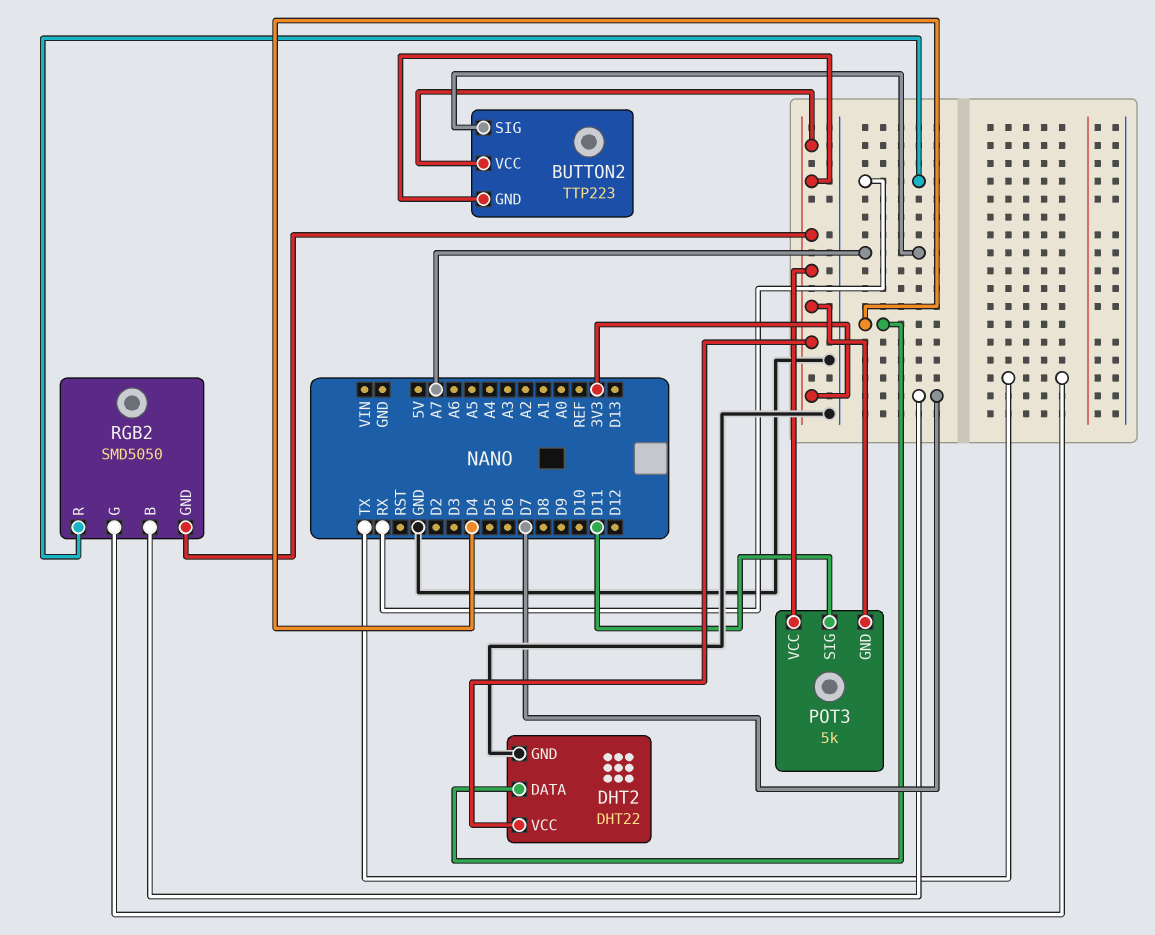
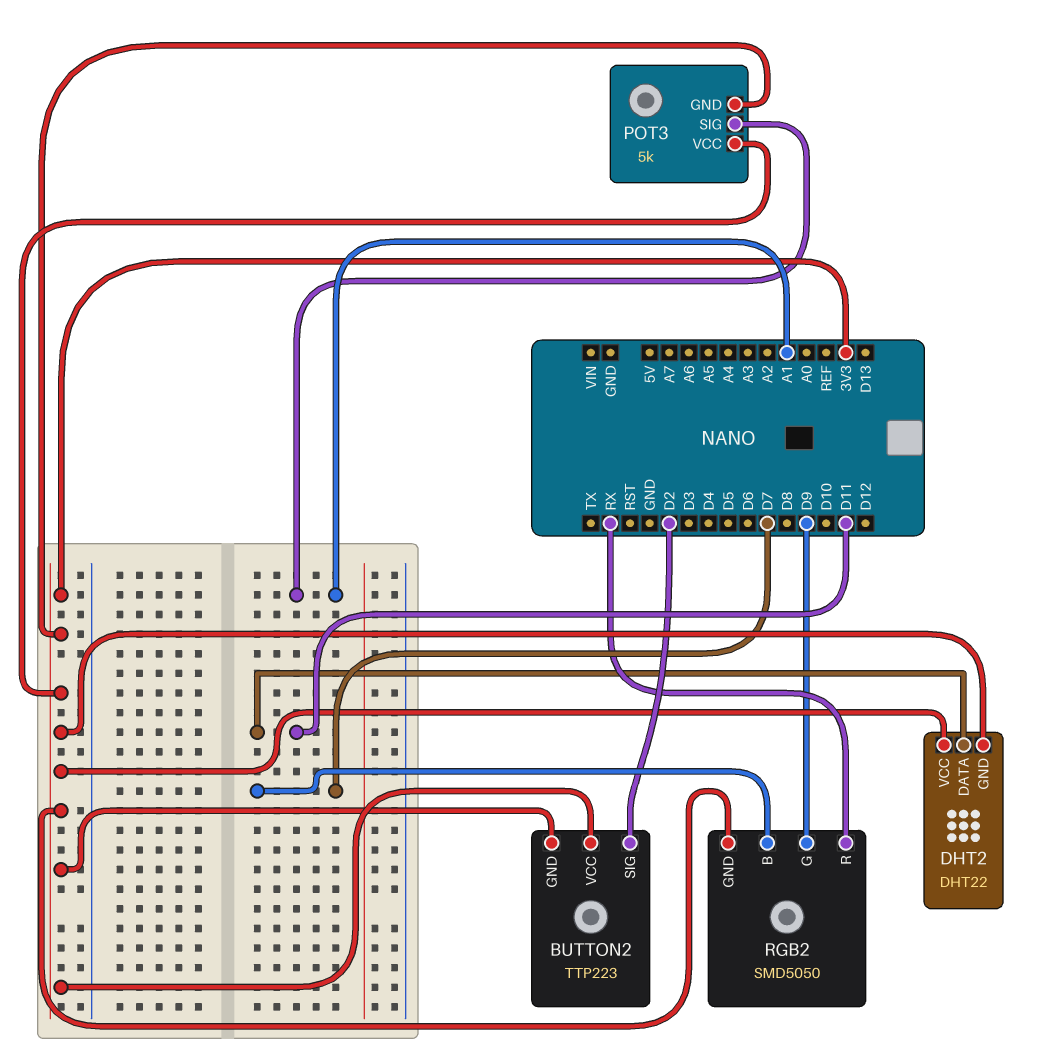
BUTTON2 pin SIG: A7 -> D2
DHT2 pin DATA: D4 -> D11
DHT2 pin GND: GND -> 3V3
POT3 pin SIG: D11 -> A1
RGB2 pin G: TX -> D9

